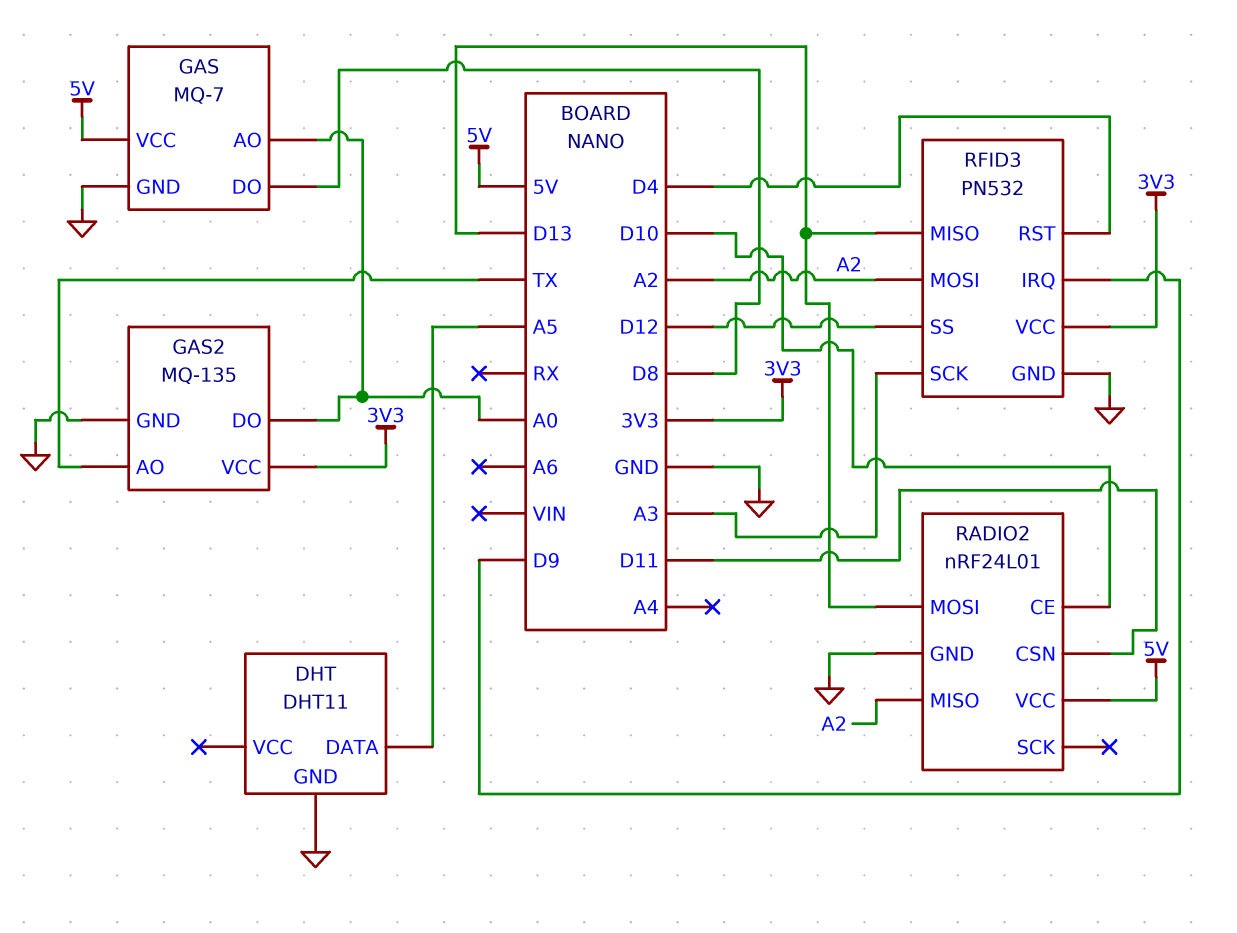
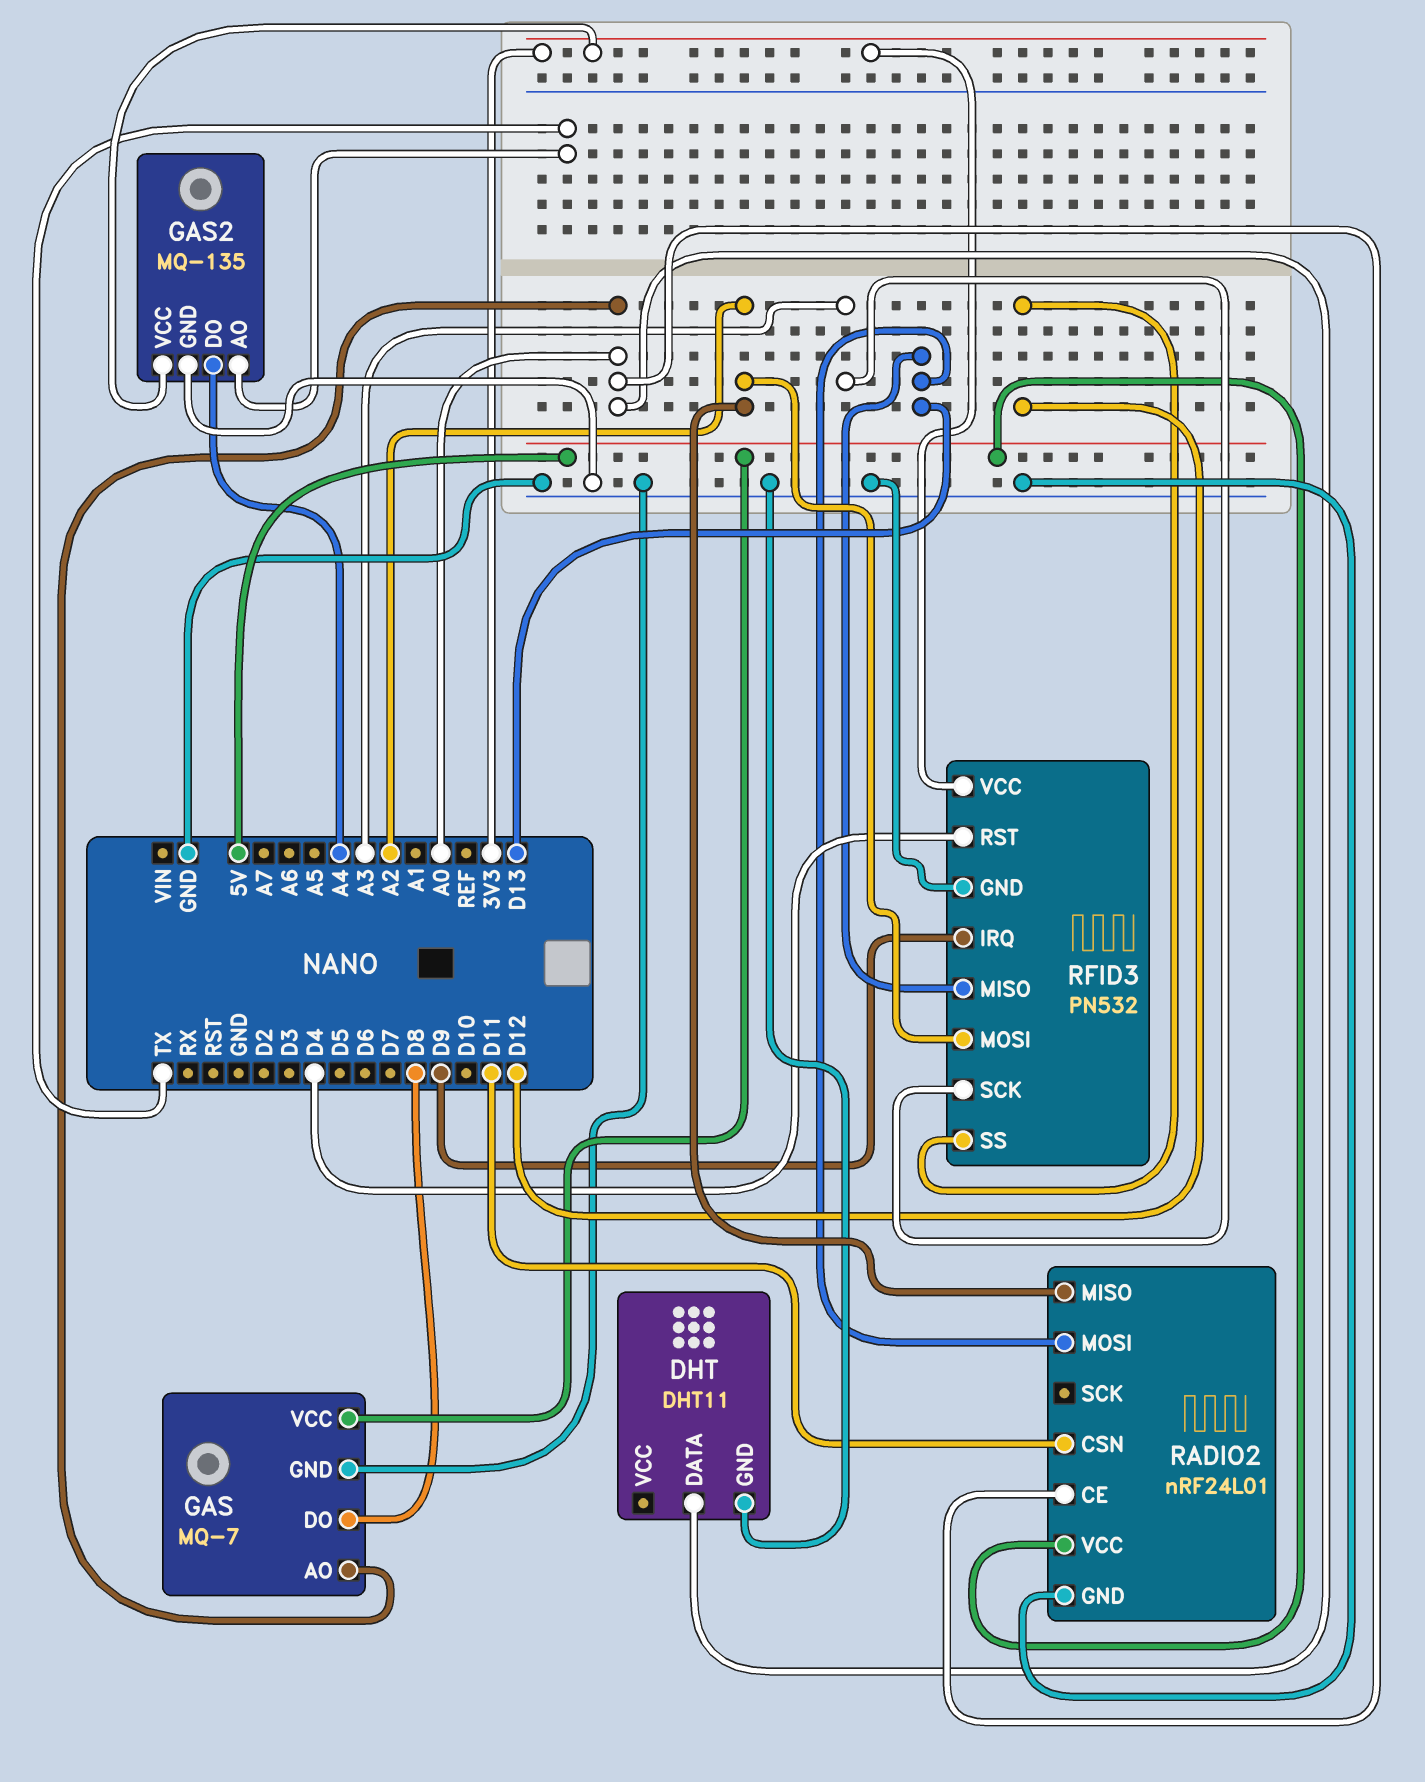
DHT pin DATA: A5 -> A0
GAS2 pin DO: A0 -> A4
RADIO2 pin CE: D10 -> A0

